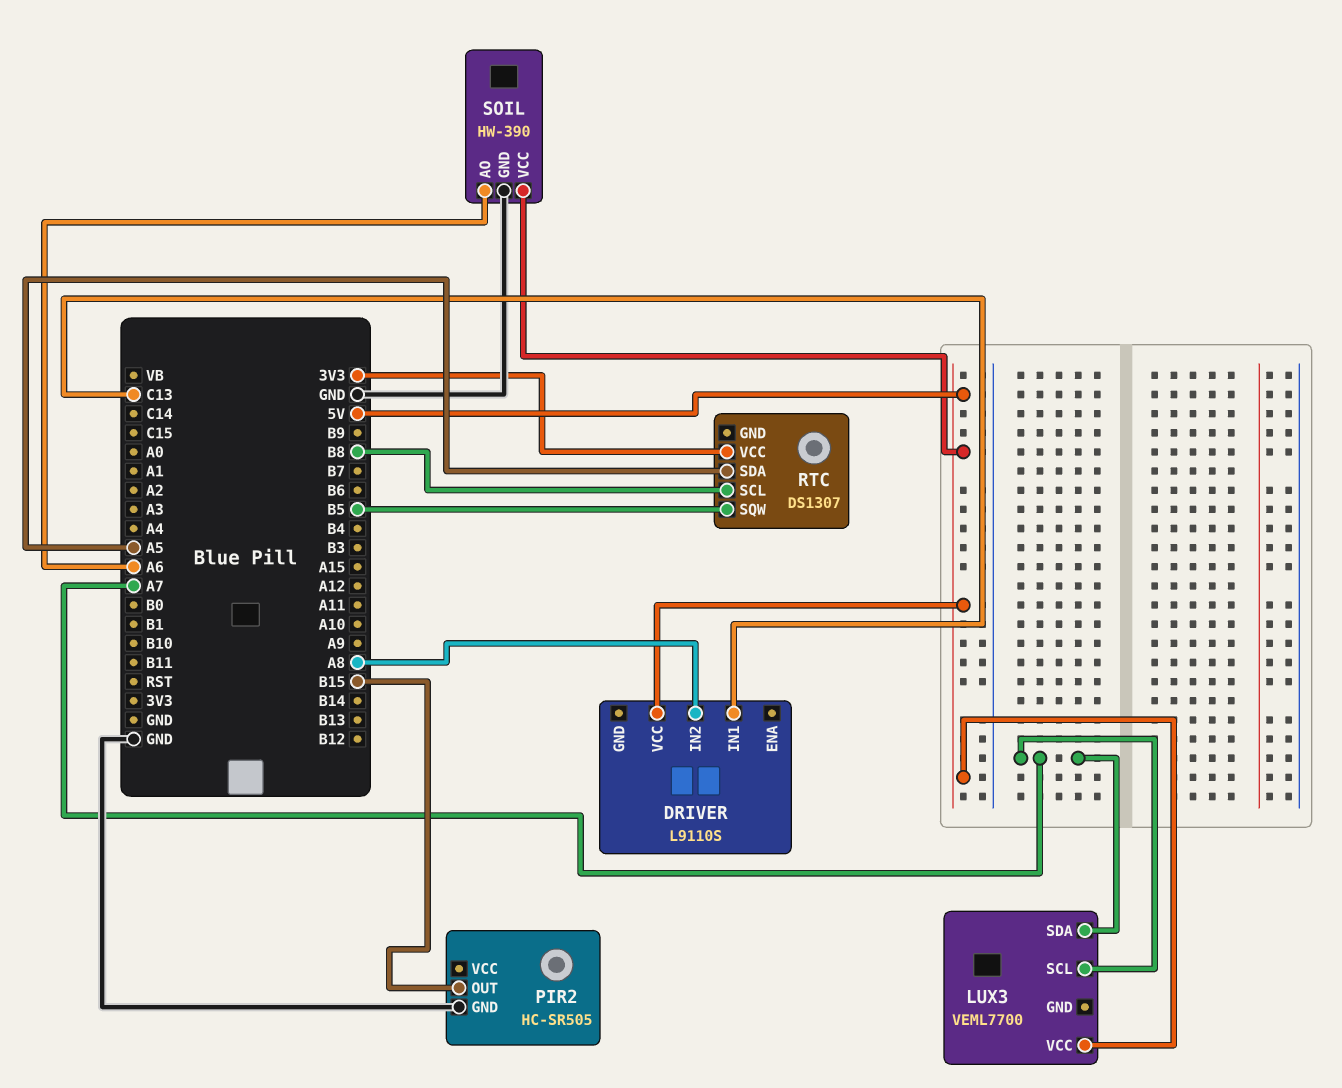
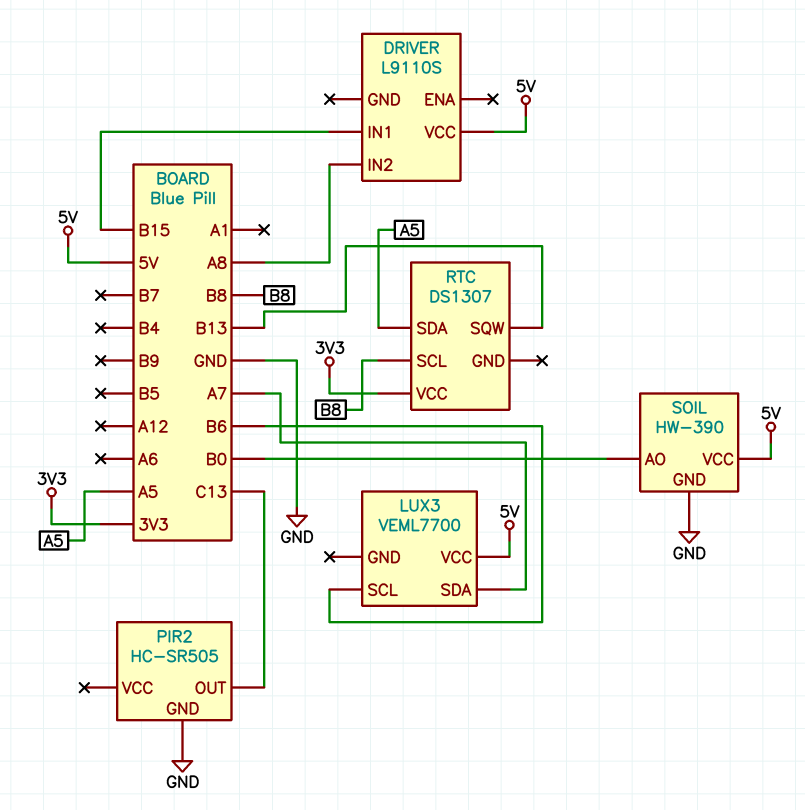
DRIVER pin IN1: C13 -> B15
LUX3 pin SCL: A7 -> B6
PIR2 pin OUT: B15 -> C13
RTC pin SQW: B5 -> B13
SOIL pin AO: A6 -> B0

